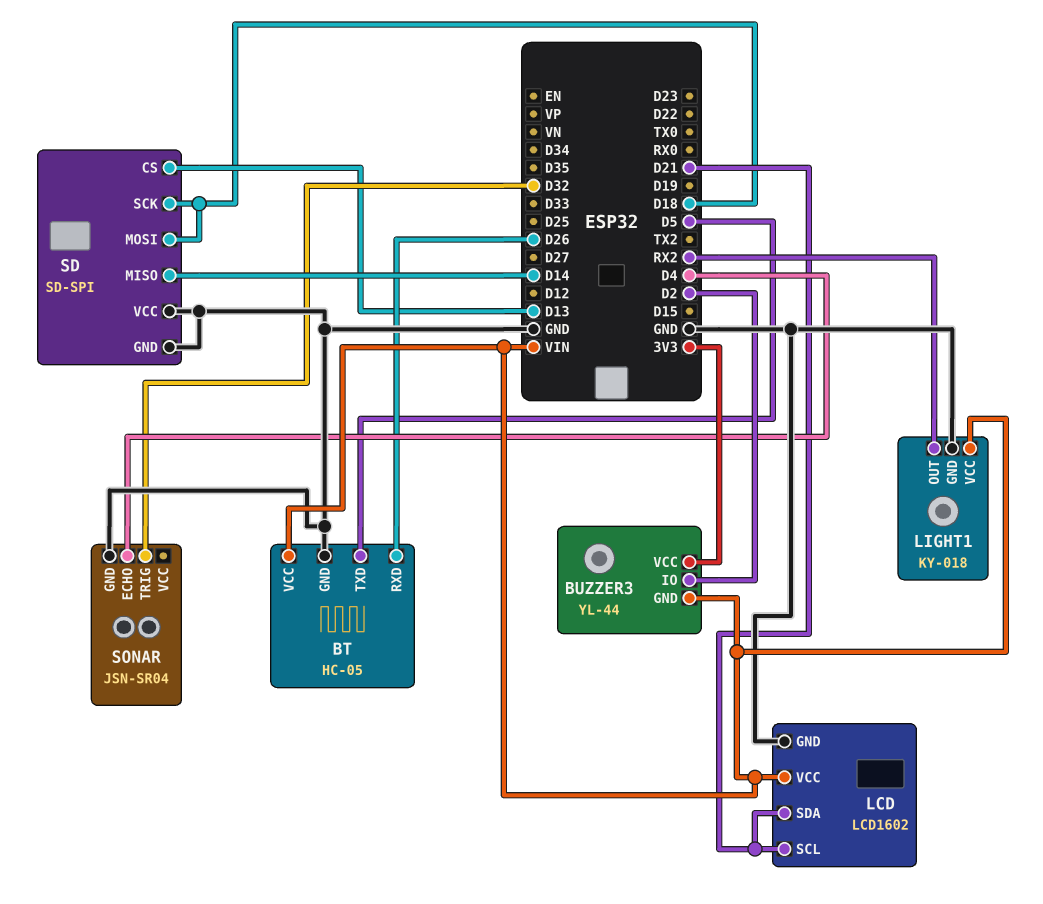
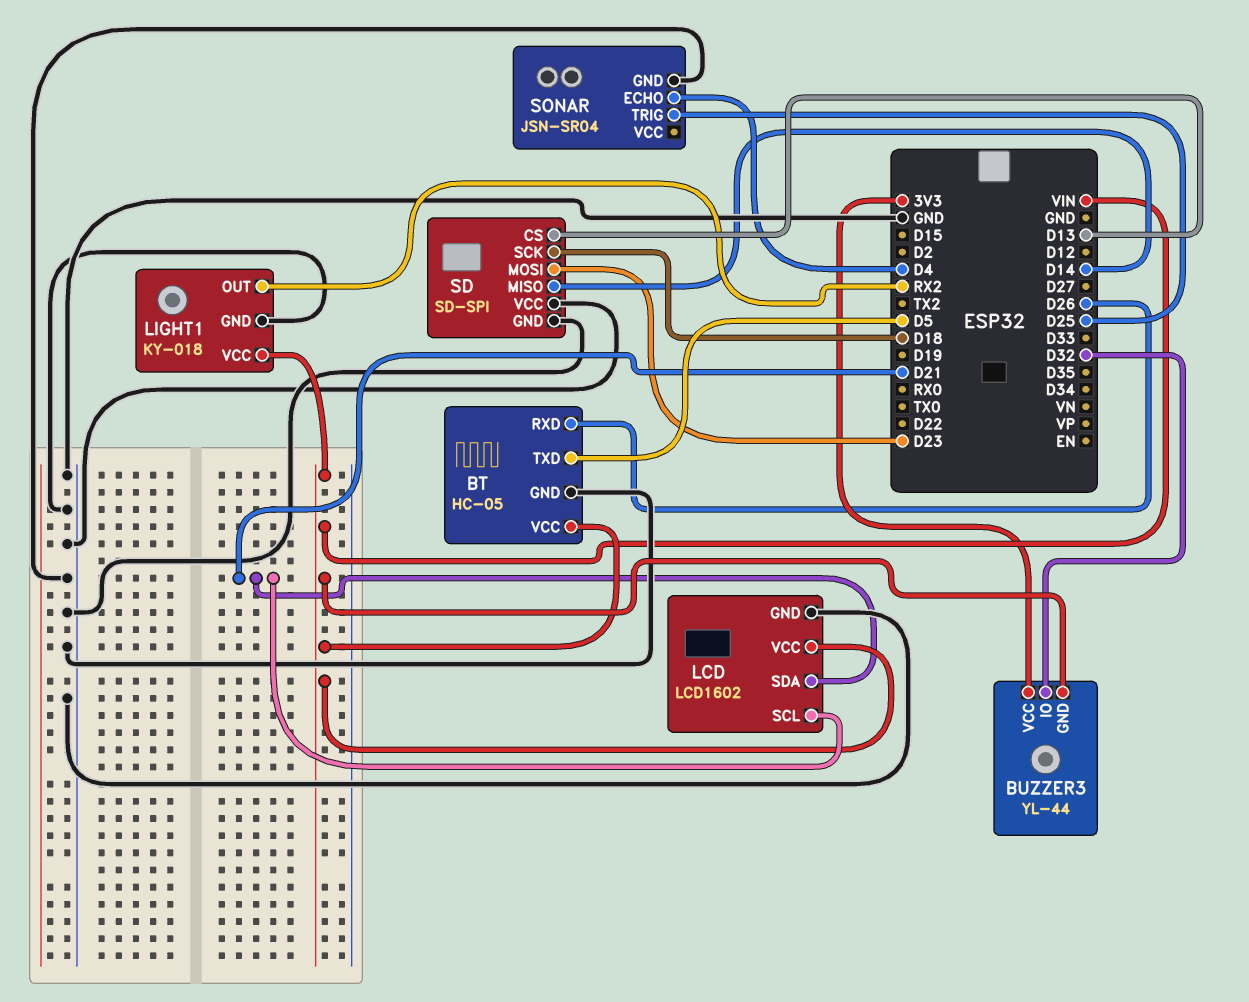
BUZZER3 pin IO: D2 -> D32
SD pin MOSI: D18 -> D23
SONAR pin TRIG: D32 -> D25

